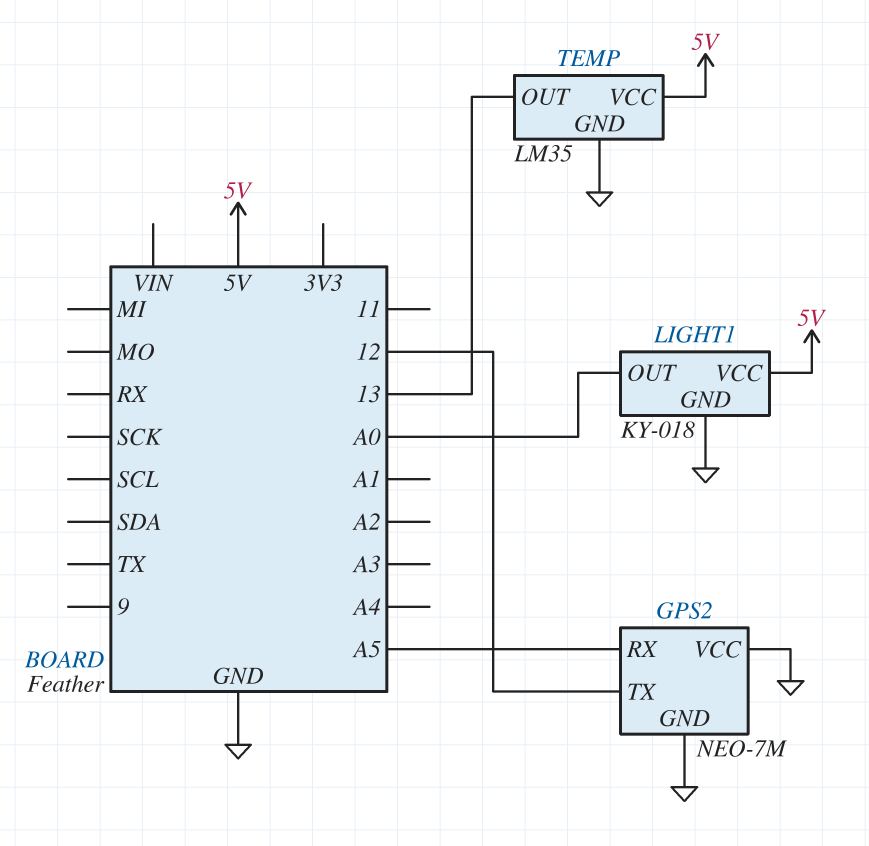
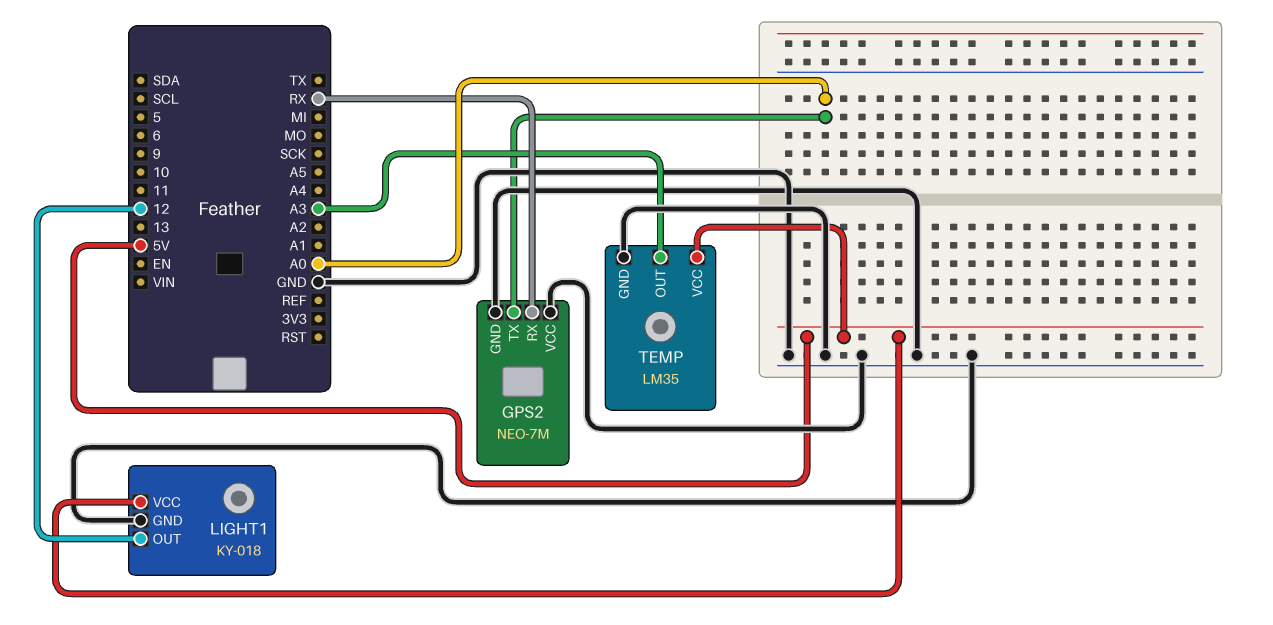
GPS2 pin RX: A5 -> RX
GPS2 pin TX: 12 -> A0
LIGHT1 pin OUT: A0 -> 12
TEMP pin OUT: 13 -> A3

